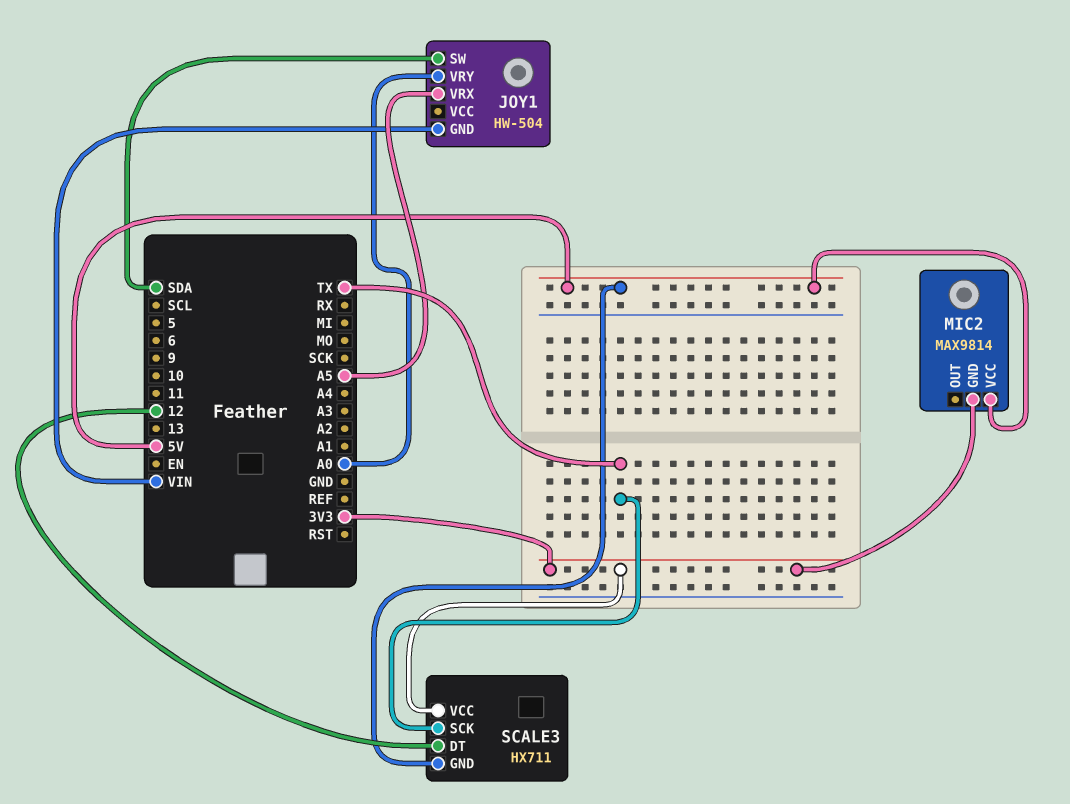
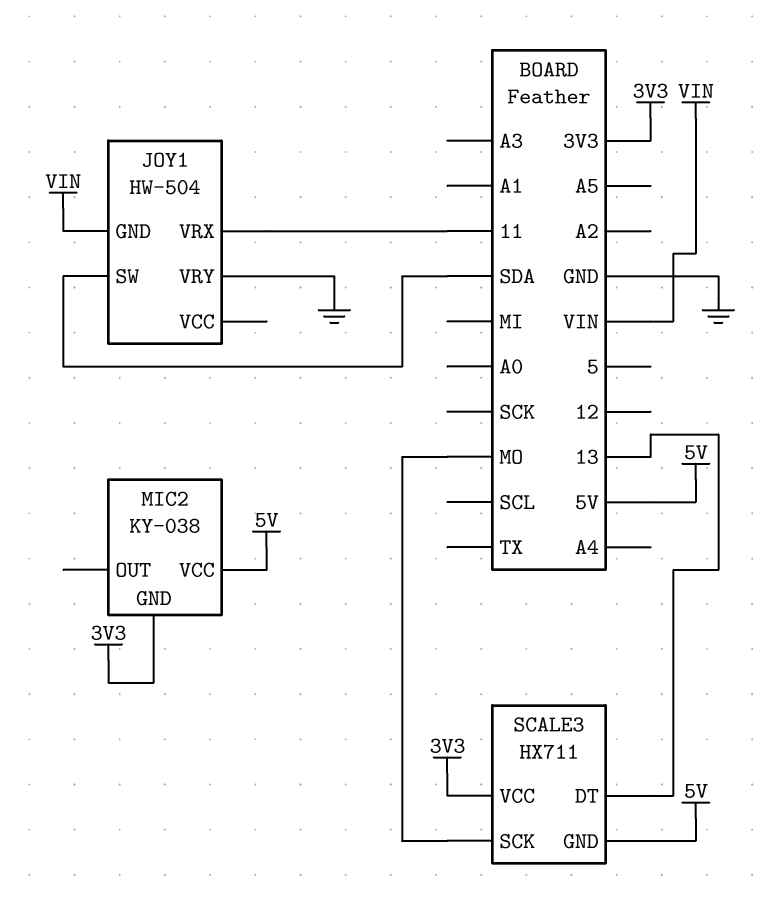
JOY1 pin VRX: A5 -> 11
JOY1 pin VRY: A0 -> GND
MIC2: MAX9814 -> KY-038
SCALE3 pin DT: 12 -> 13
SCALE3 pin SCK: TX -> MO

